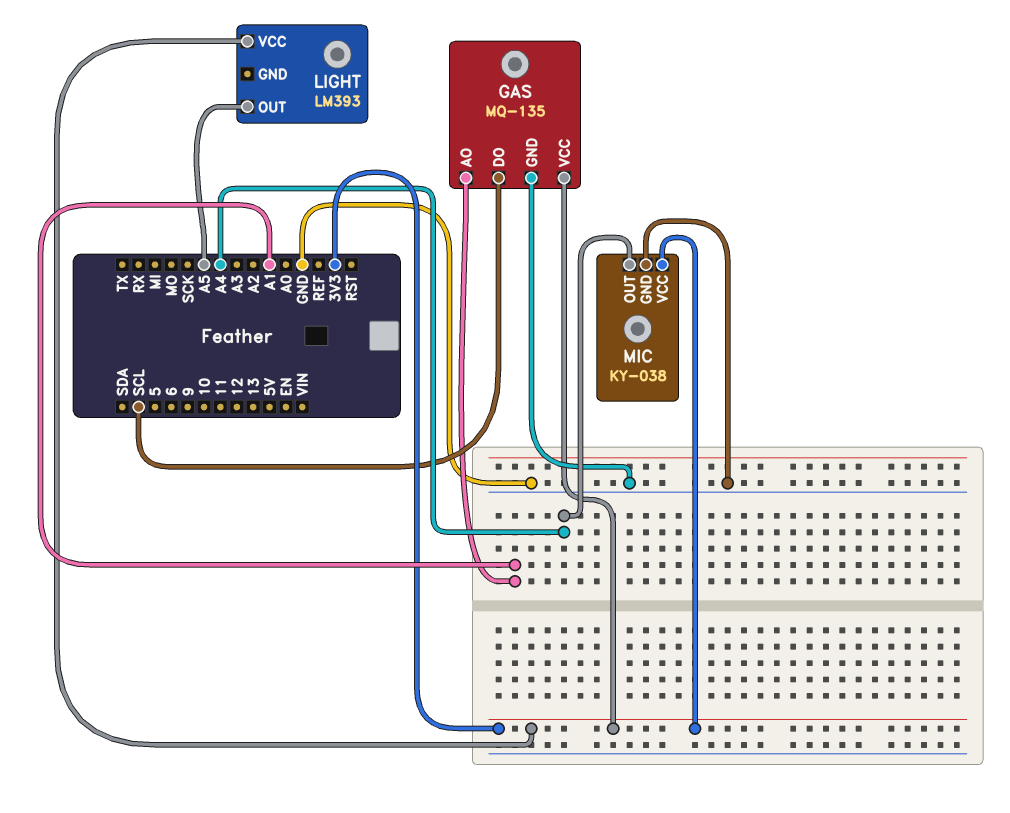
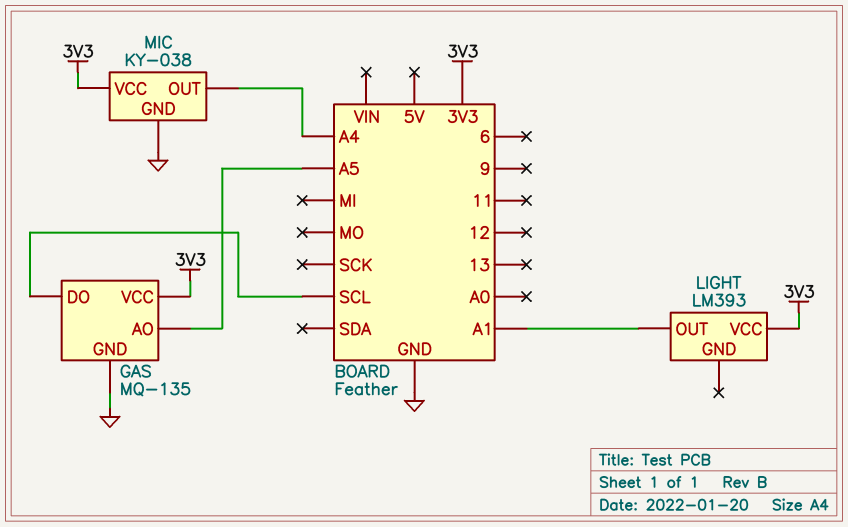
GAS pin AO: A1 -> A5
LIGHT pin OUT: A5 -> A1

